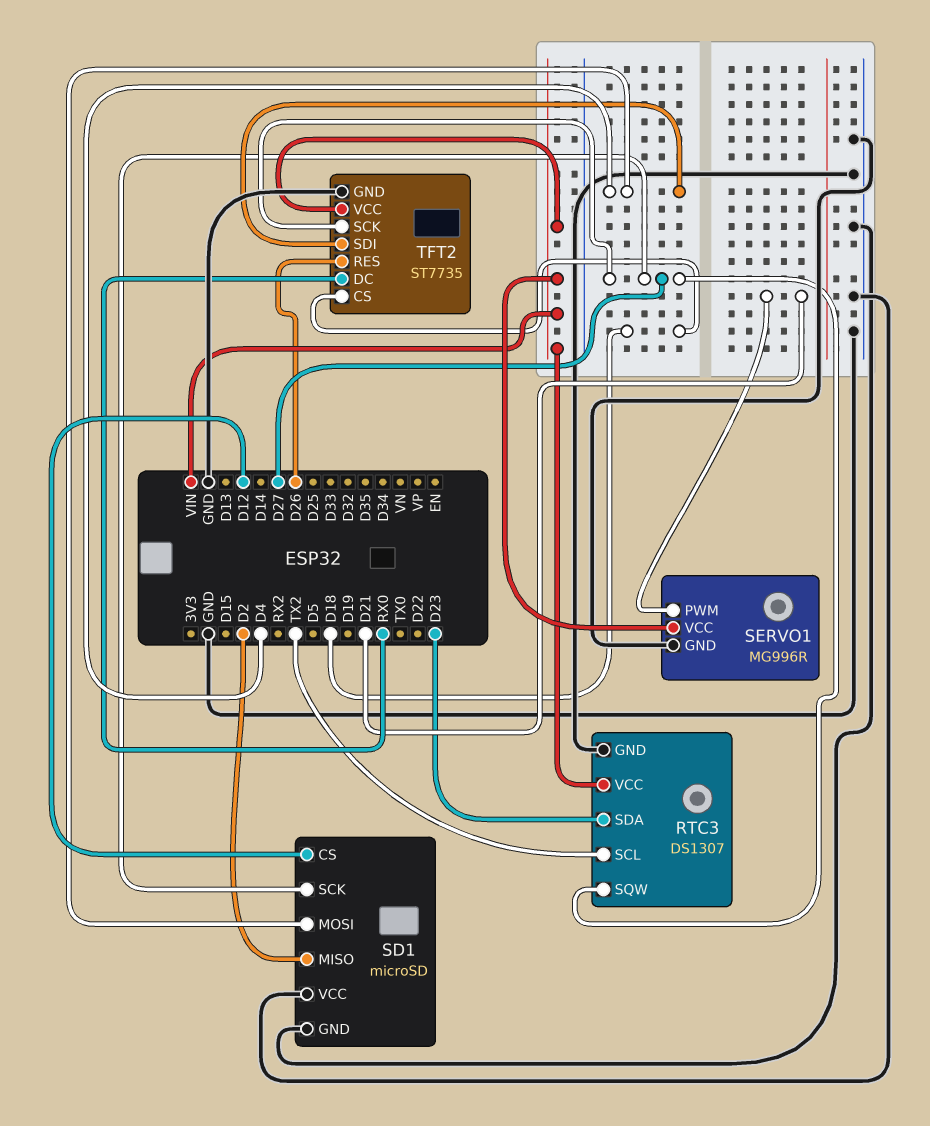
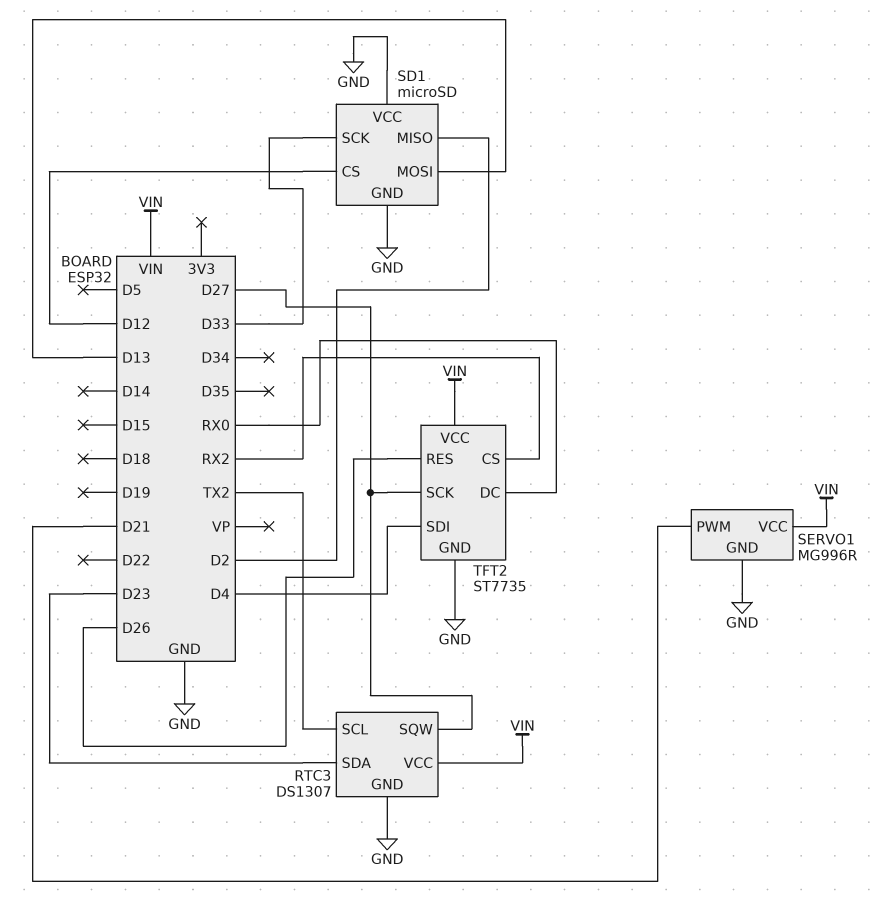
SD1 pin MOSI: D4 -> D13
SD1 pin SCK: D27 -> D33
TFT2 pin CS: D18 -> RX2

